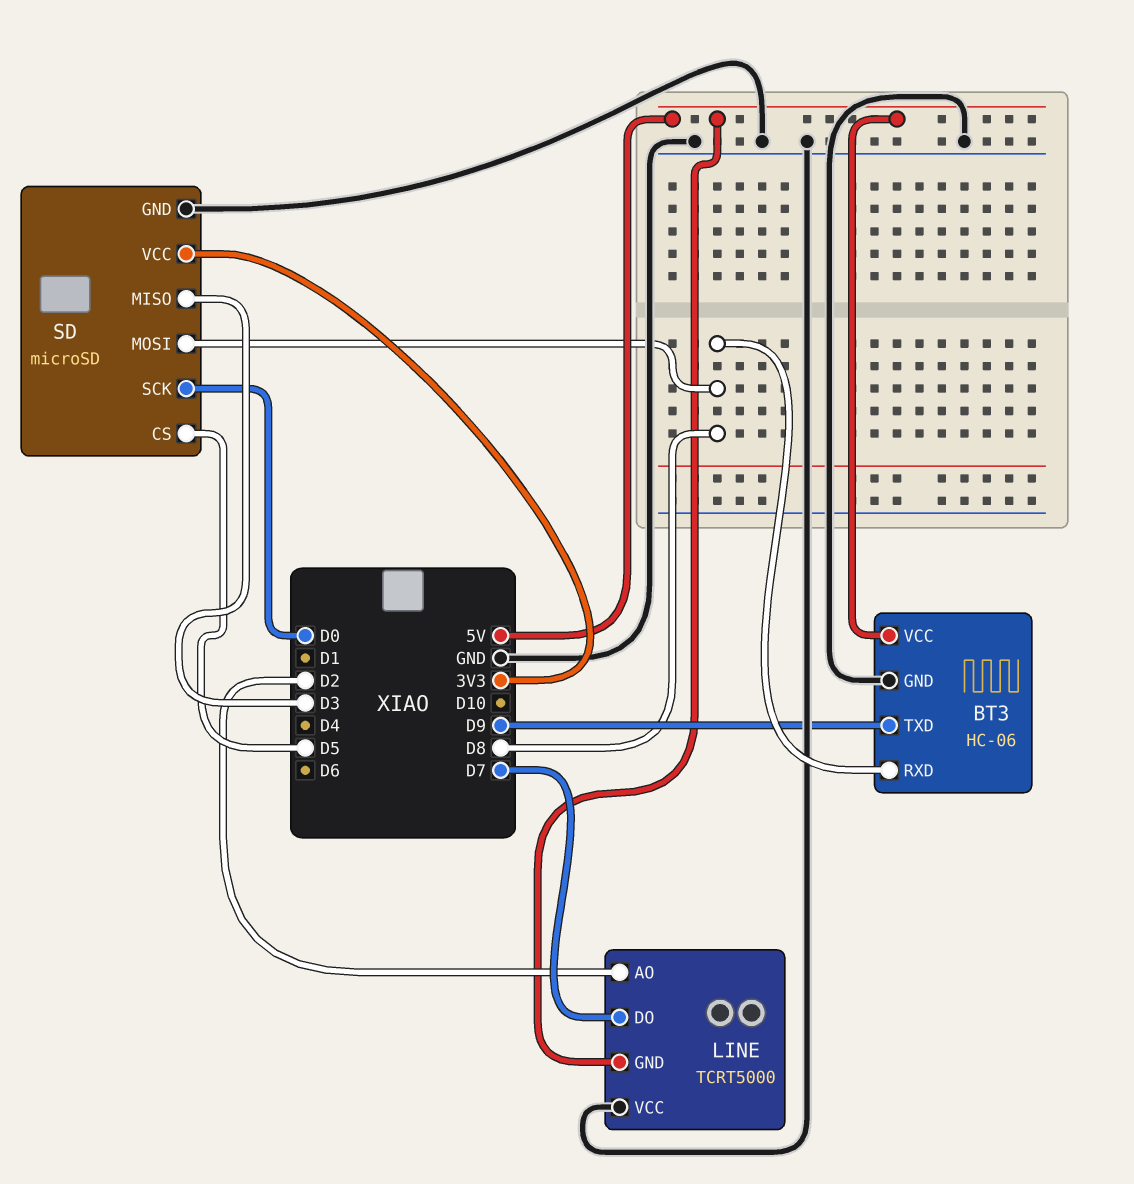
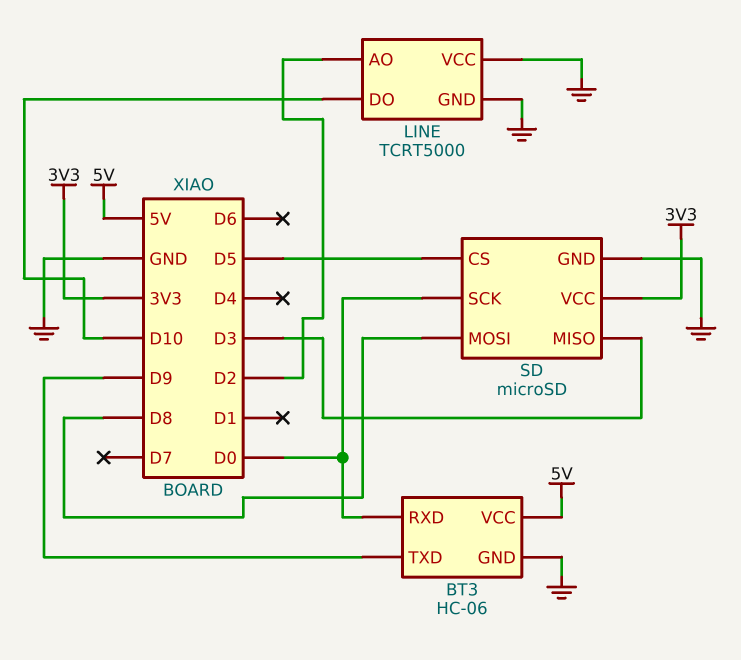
BT3 pin RXD: D8 -> D0
LINE pin DO: D7 -> D10
LINE pin GND: 5V -> GND

